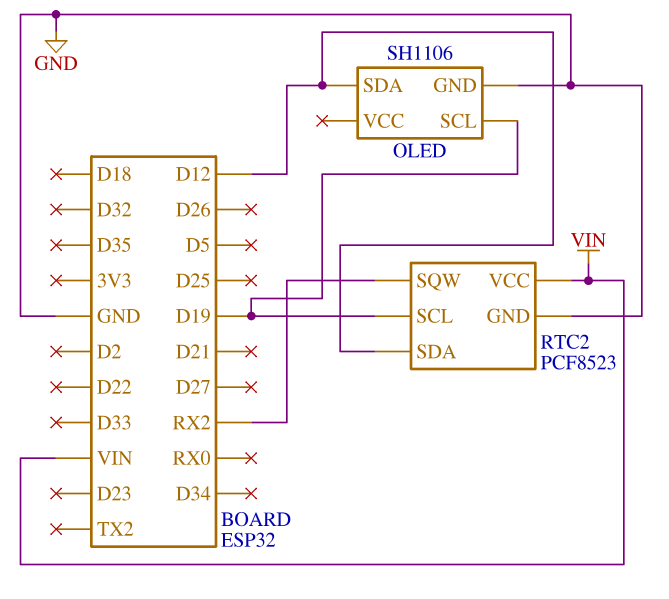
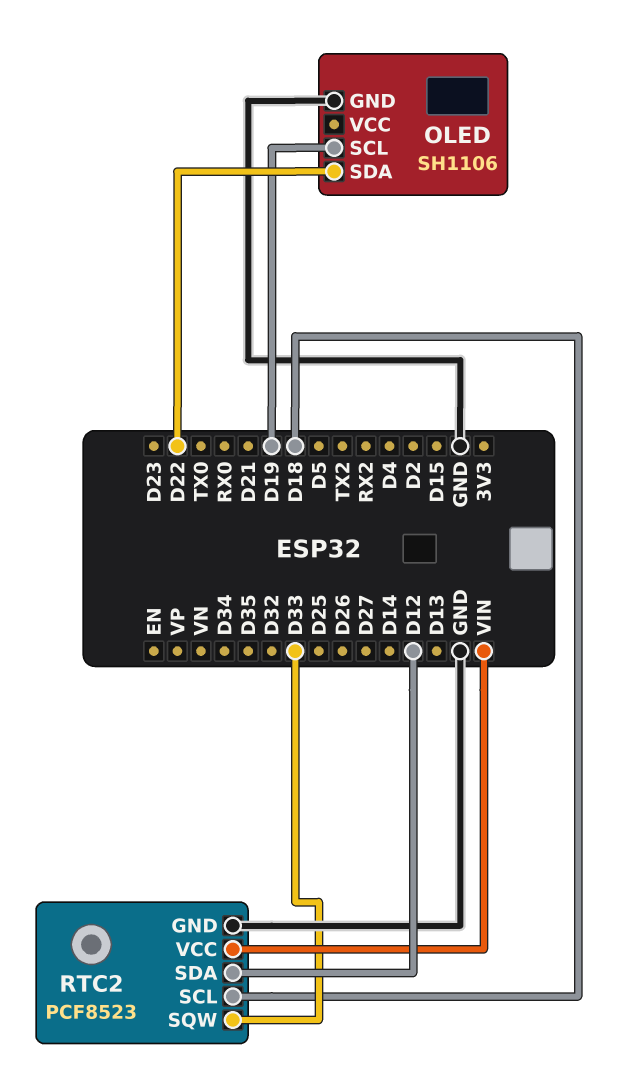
OLED pin SDA: D12 -> D22
RTC2 pin SCL: D19 -> D18
RTC2 pin SQW: RX2 -> D33

